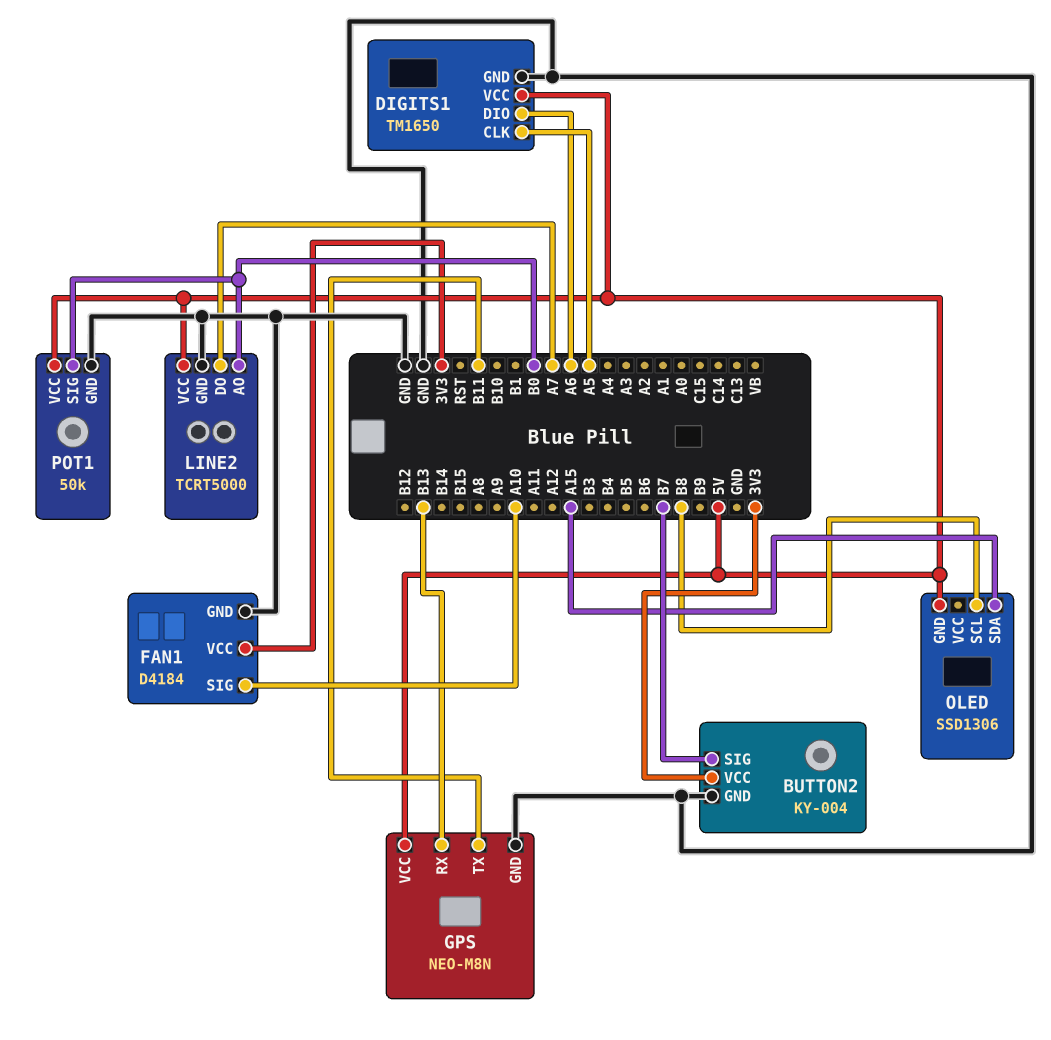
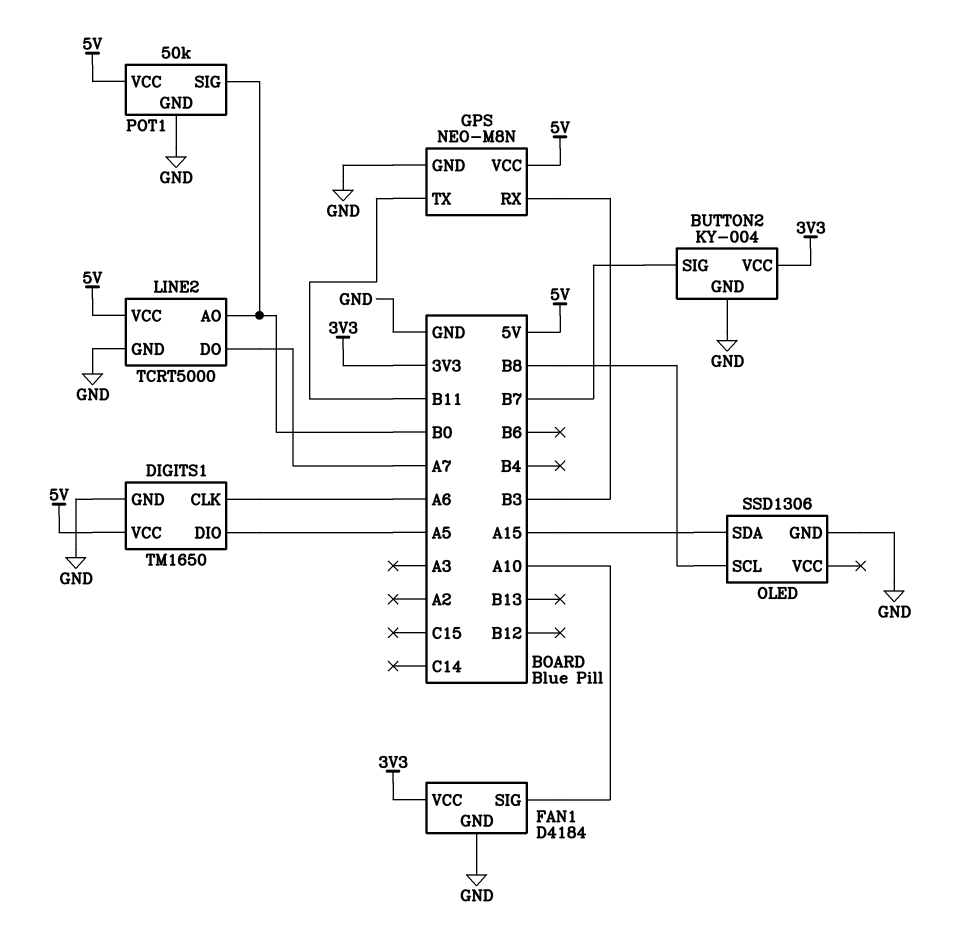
DIGITS1 pin CLK: A5 -> A6
DIGITS1 pin DIO: A6 -> A5
GPS pin RX: B13 -> B3
OLED pin GND: 5V -> GND

